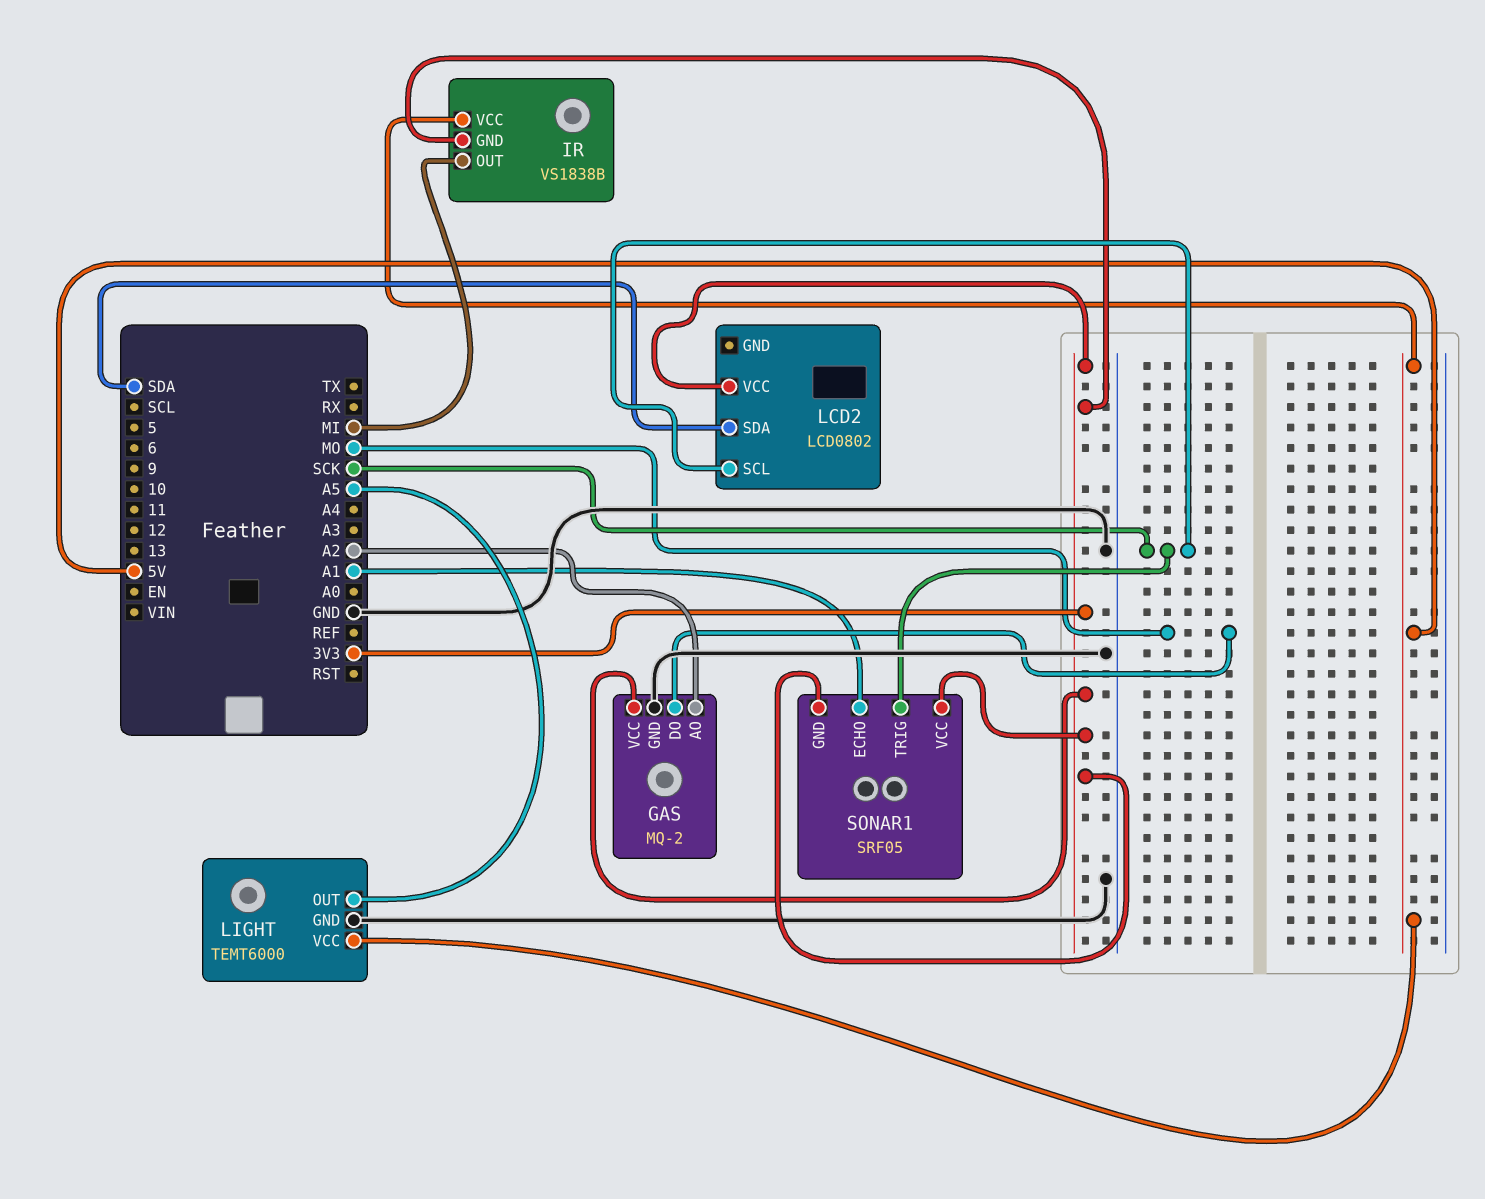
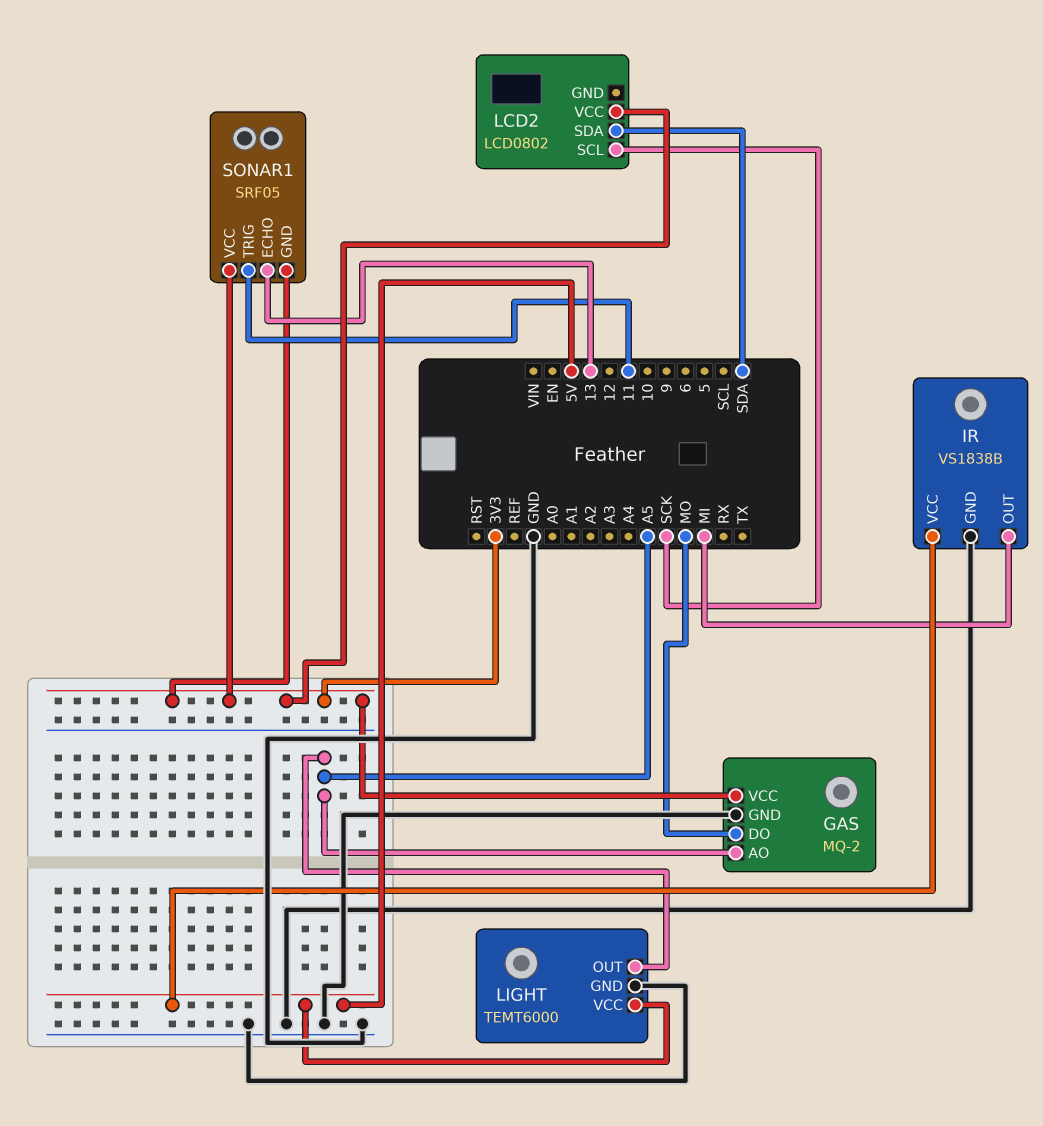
GAS pin AO: A2 -> A5
IR pin GND: 3V3 -> GND
SONAR1 pin ECHO: A1 -> 13
SONAR1 pin TRIG: SCK -> 11

